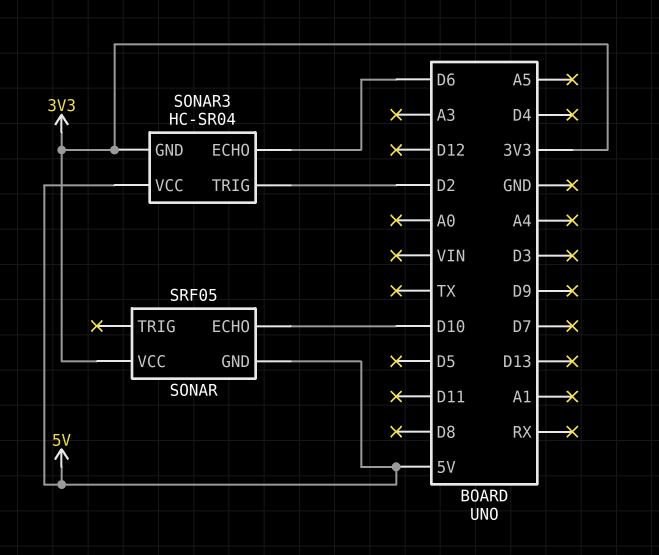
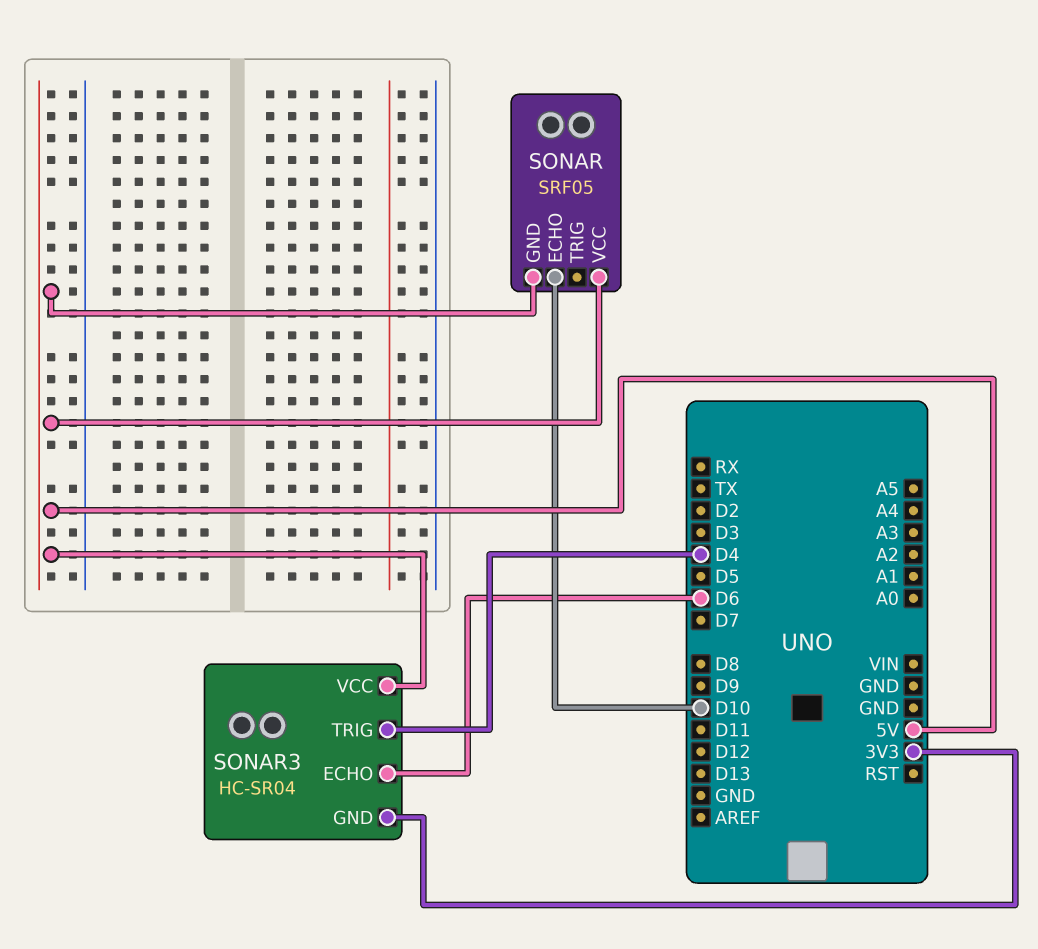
SONAR pin VCC: 3V3 -> 5V
SONAR3 pin TRIG: D2 -> D4

